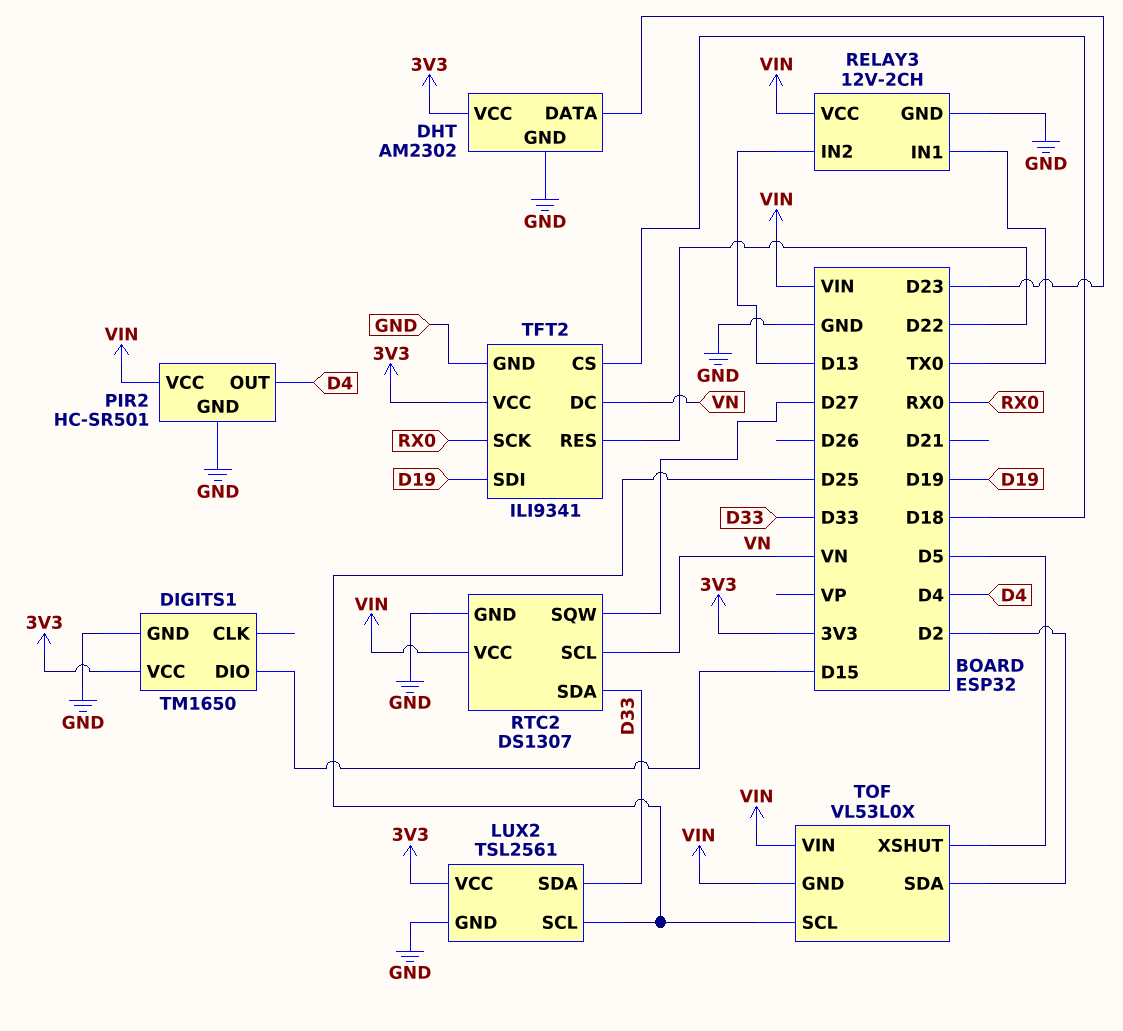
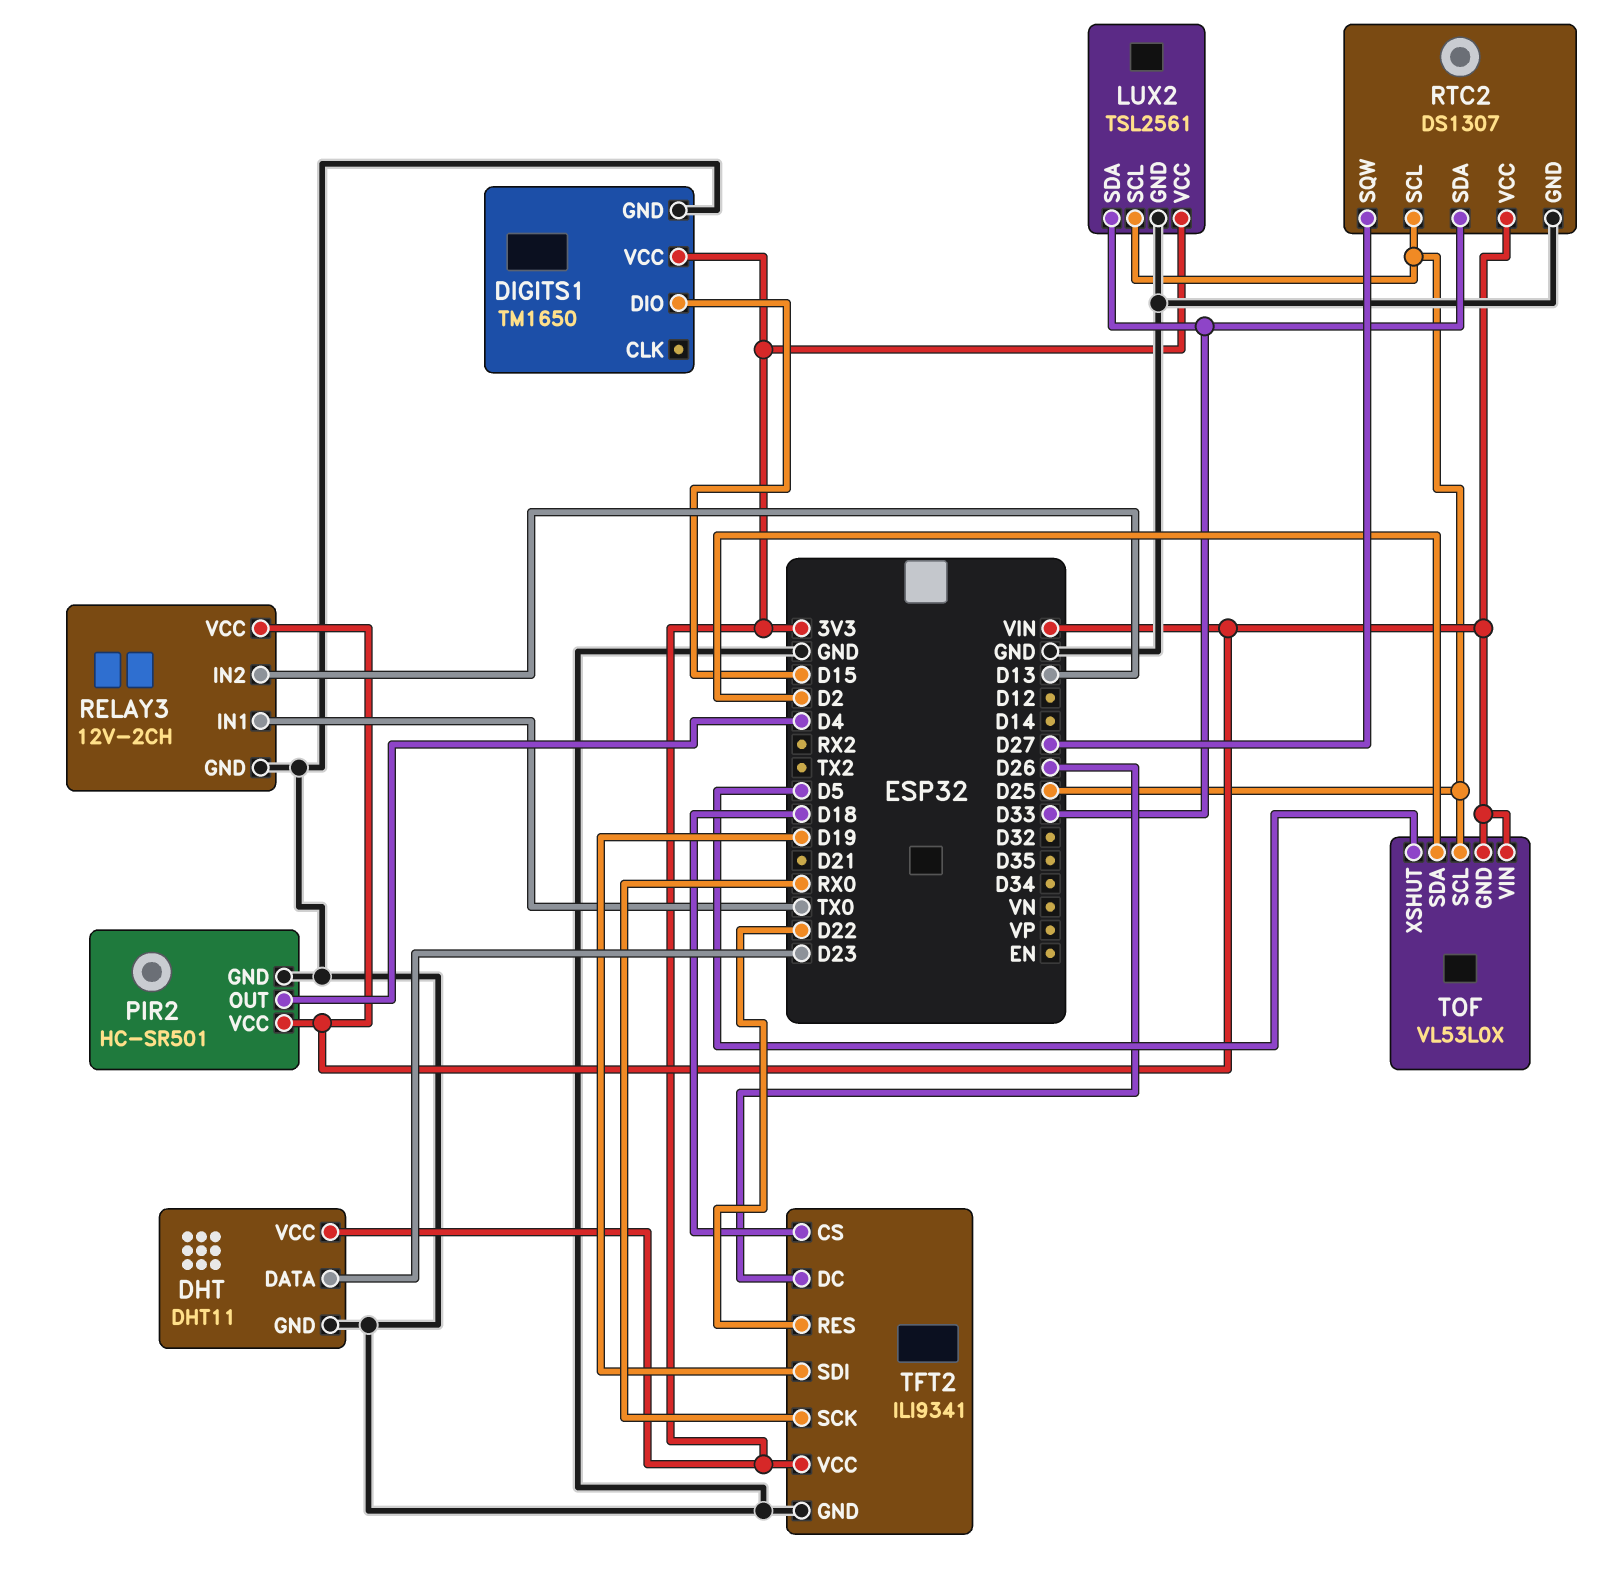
DHT: AM2302 -> DHT11
RTC2 pin SCL: VN -> D25
TFT2 pin DC: VN -> D26

